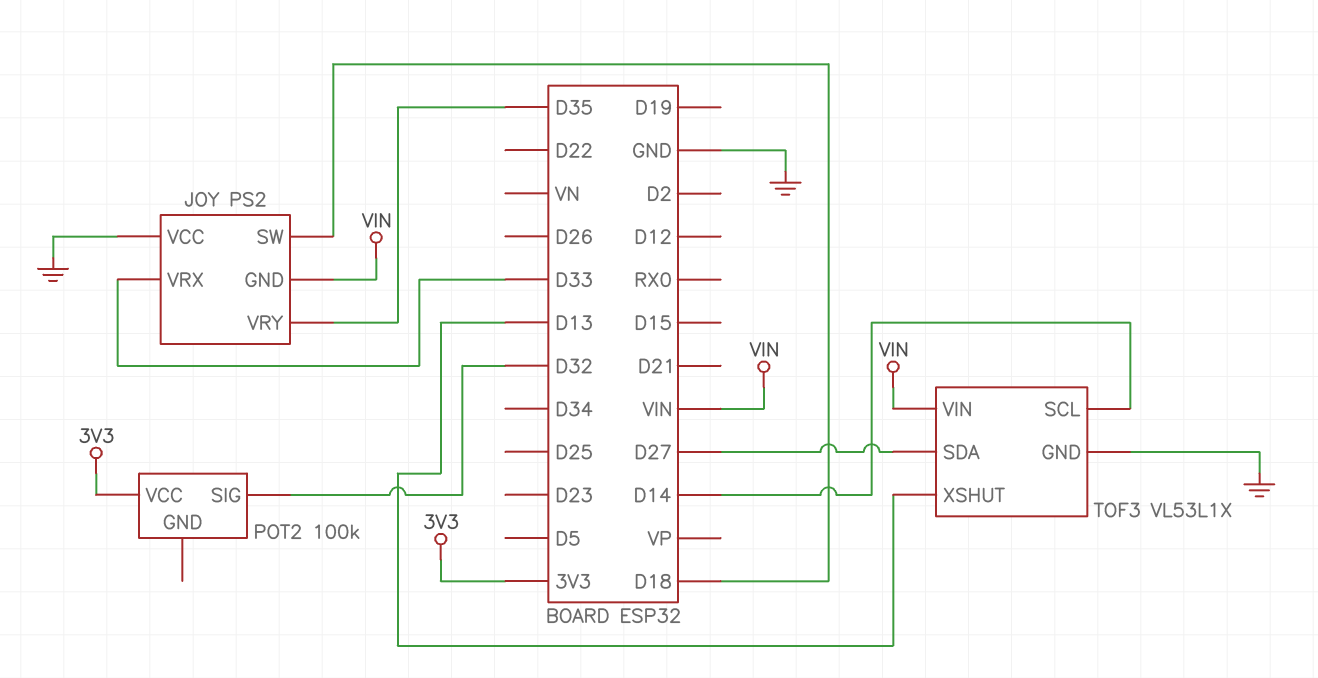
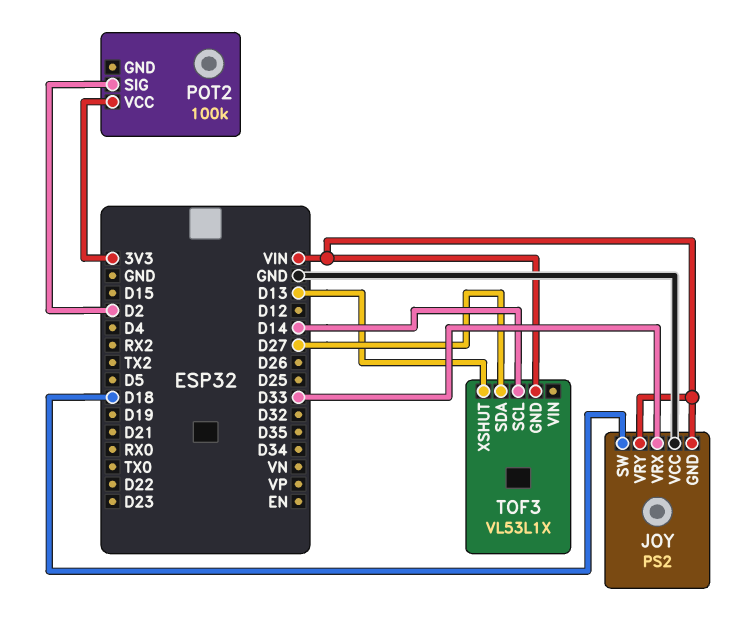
JOY pin VRY: D35 -> VIN
POT2 pin SIG: D32 -> D2
TOF3 pin GND: GND -> VIN
TOF3 pin VIN: VIN -> none

